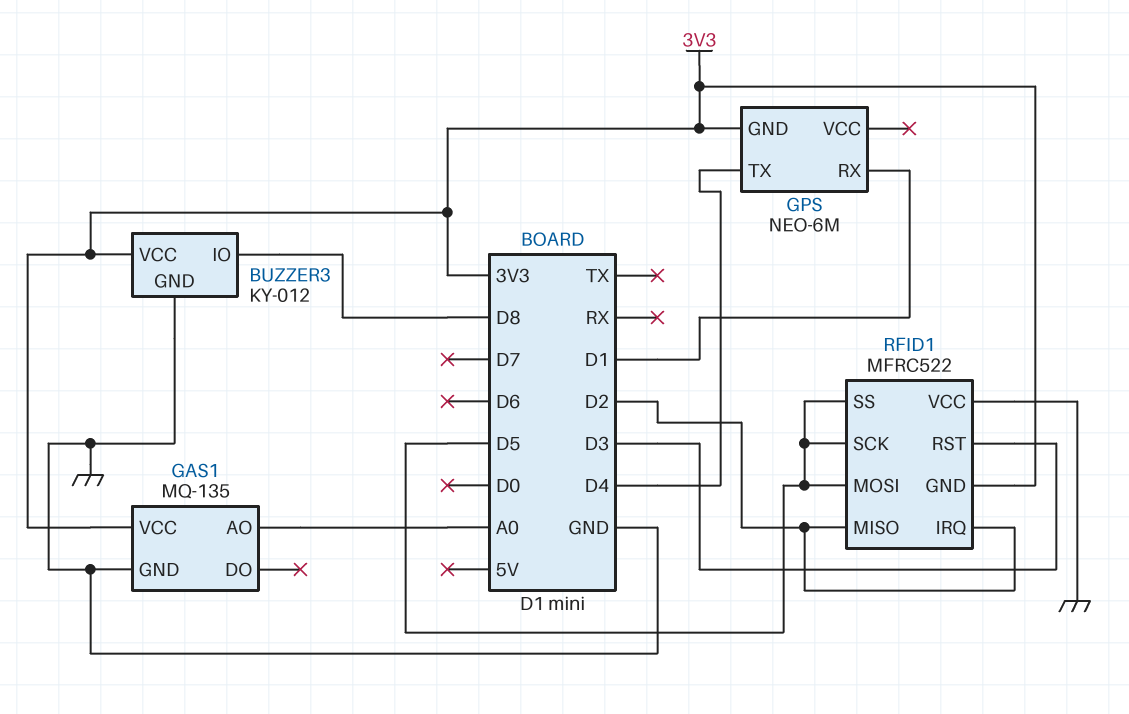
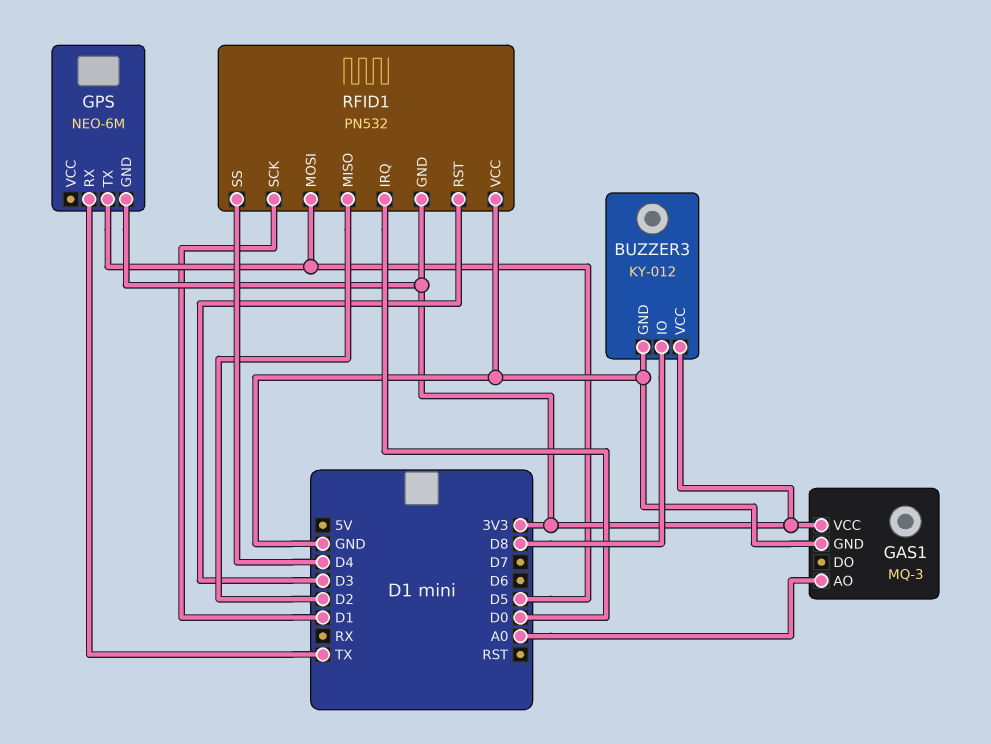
GAS1: MQ-135 -> MQ-3
GPS pin RX: D1 -> TX
GPS pin TX: D4 -> D5
RFID1: MFRC522 -> PN532
RFID1 pin IRQ: D2 -> D0
RFID1 pin SCK: D5 -> D1
RFID1 pin SS: D5 -> D4

